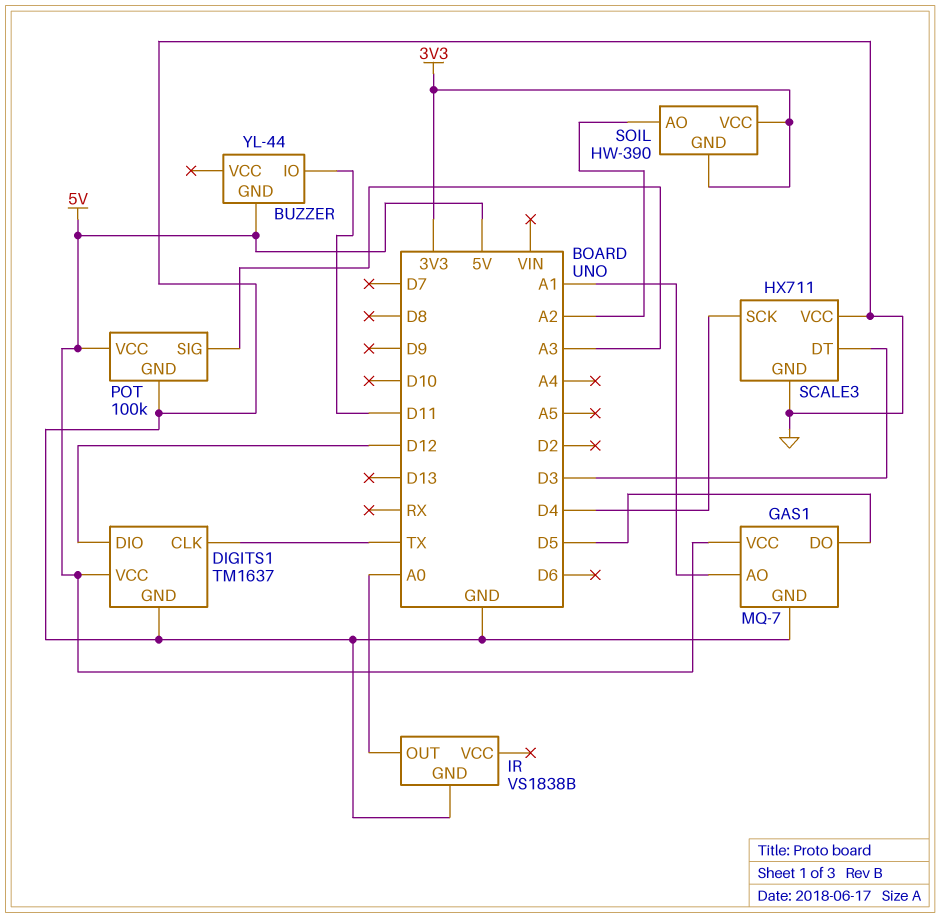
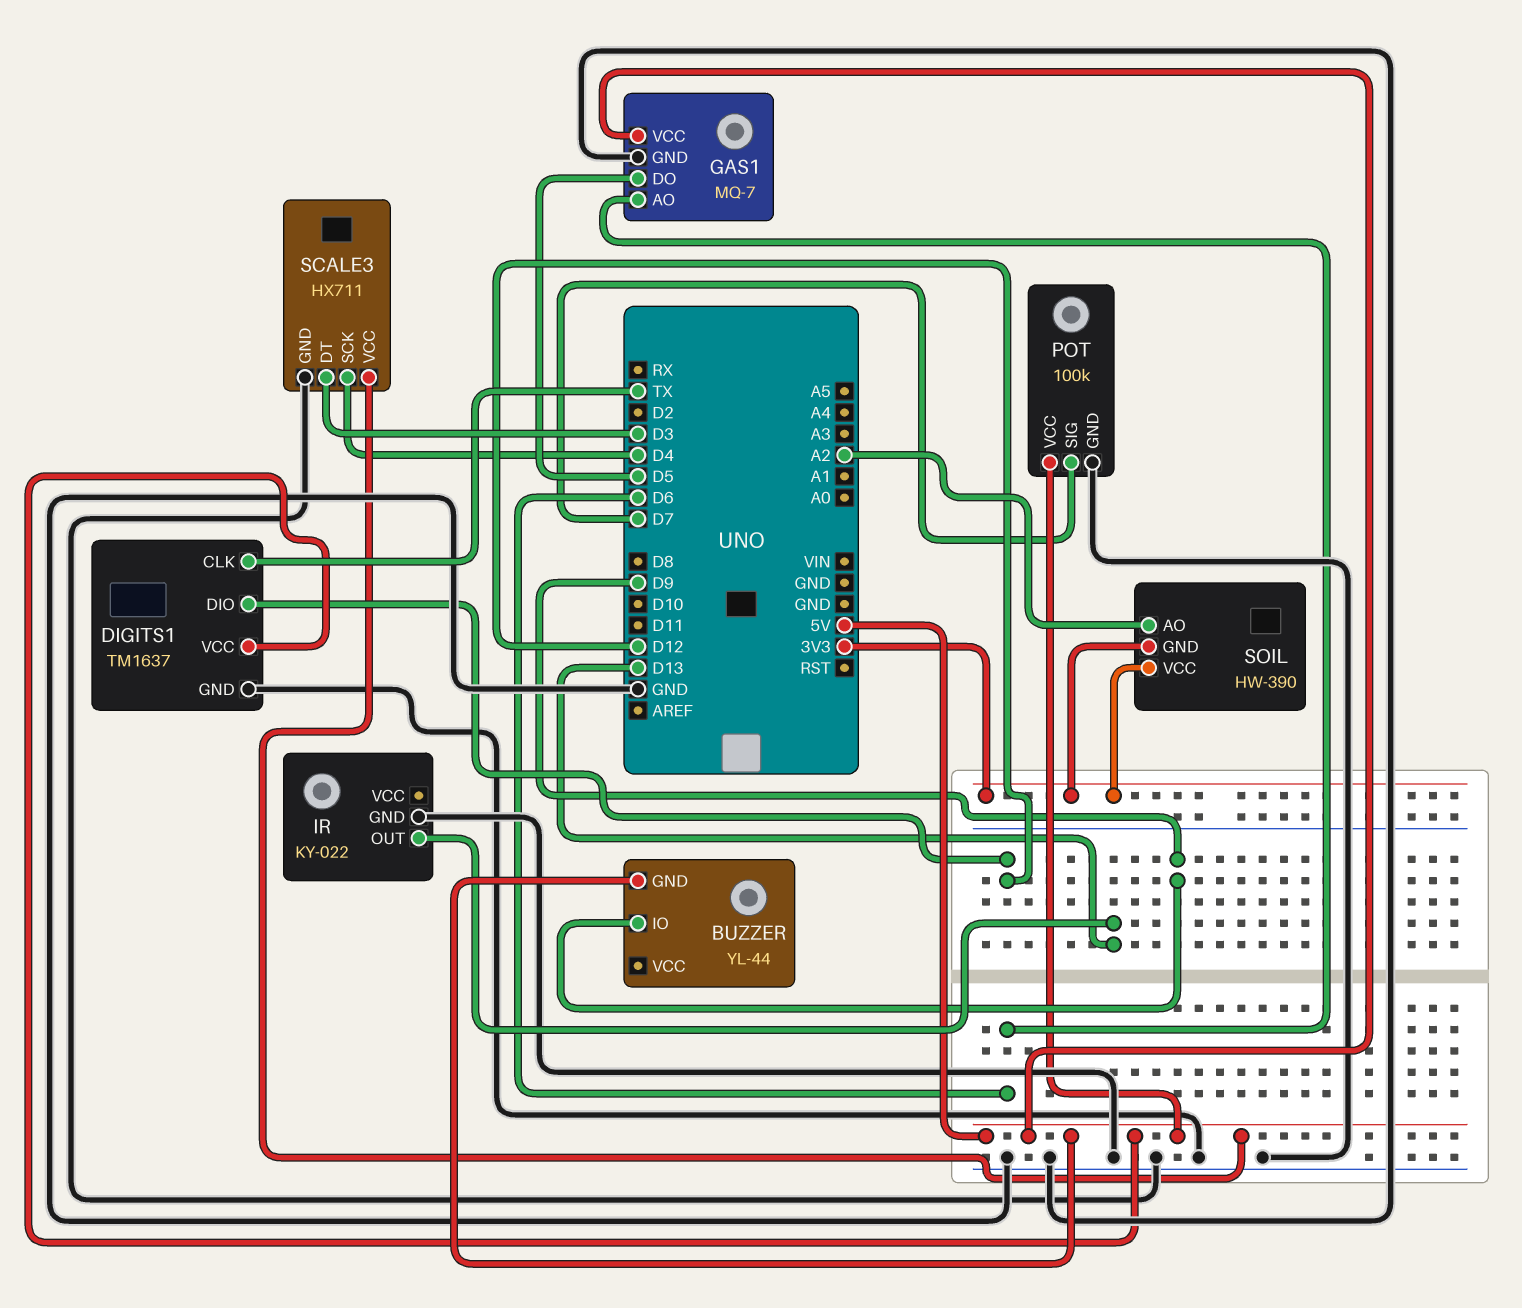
BUZZER pin IO: D11 -> D9
GAS1 pin AO: A1 -> D6
IR: VS1838B -> KY-022
IR pin OUT: A0 -> D13
POT pin SIG: A3 -> D7
SCALE3 pin VCC: GND -> 5V

